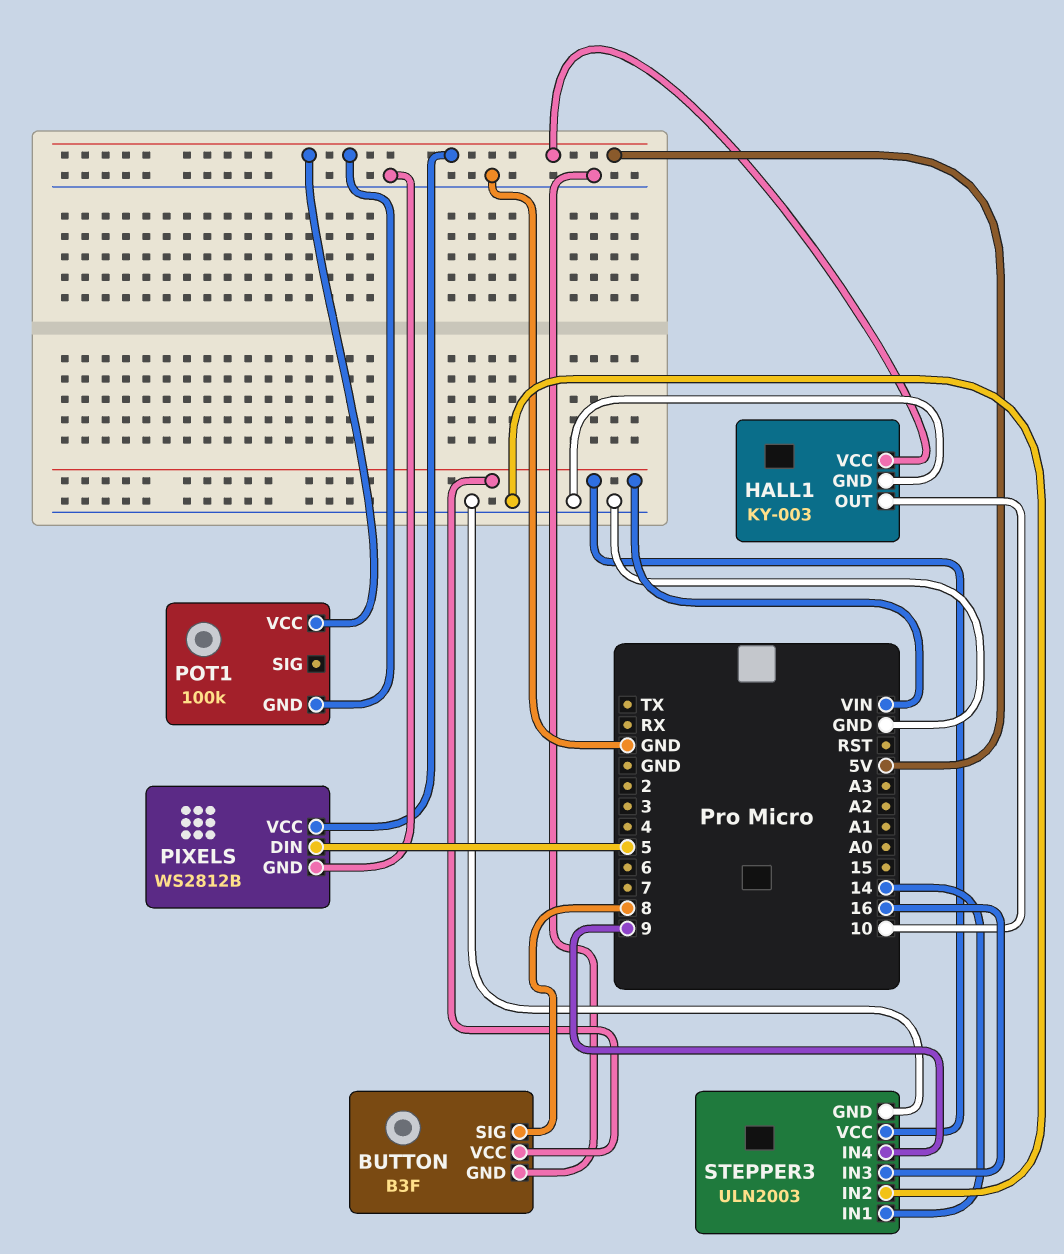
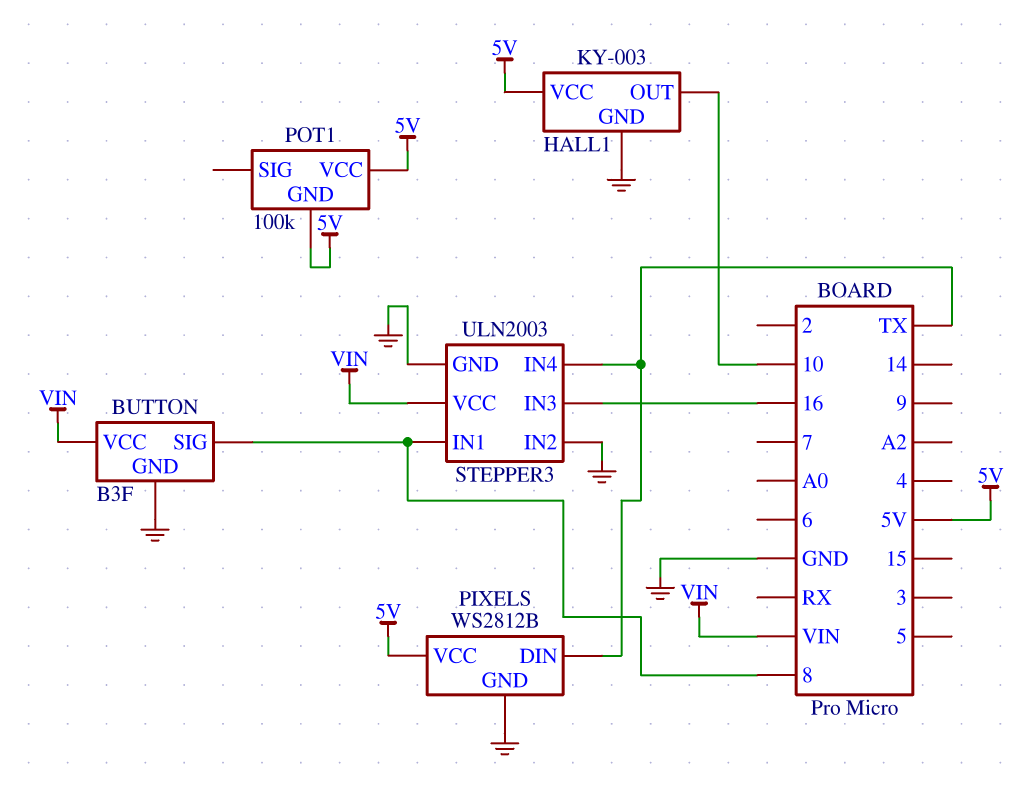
PIXELS pin DIN: 5 -> TX
STEPPER3 pin IN1: 14 -> 8
STEPPER3 pin IN4: 9 -> TX

